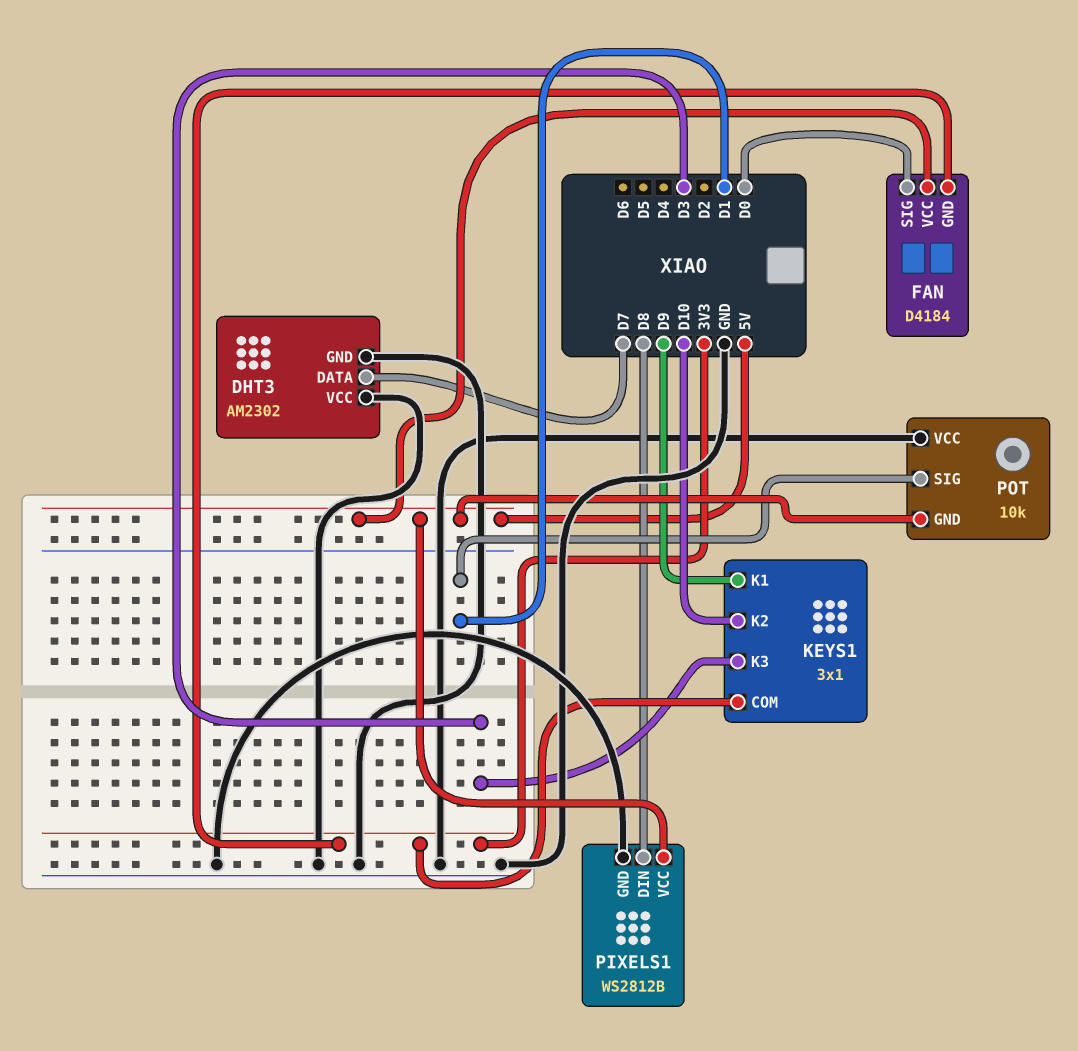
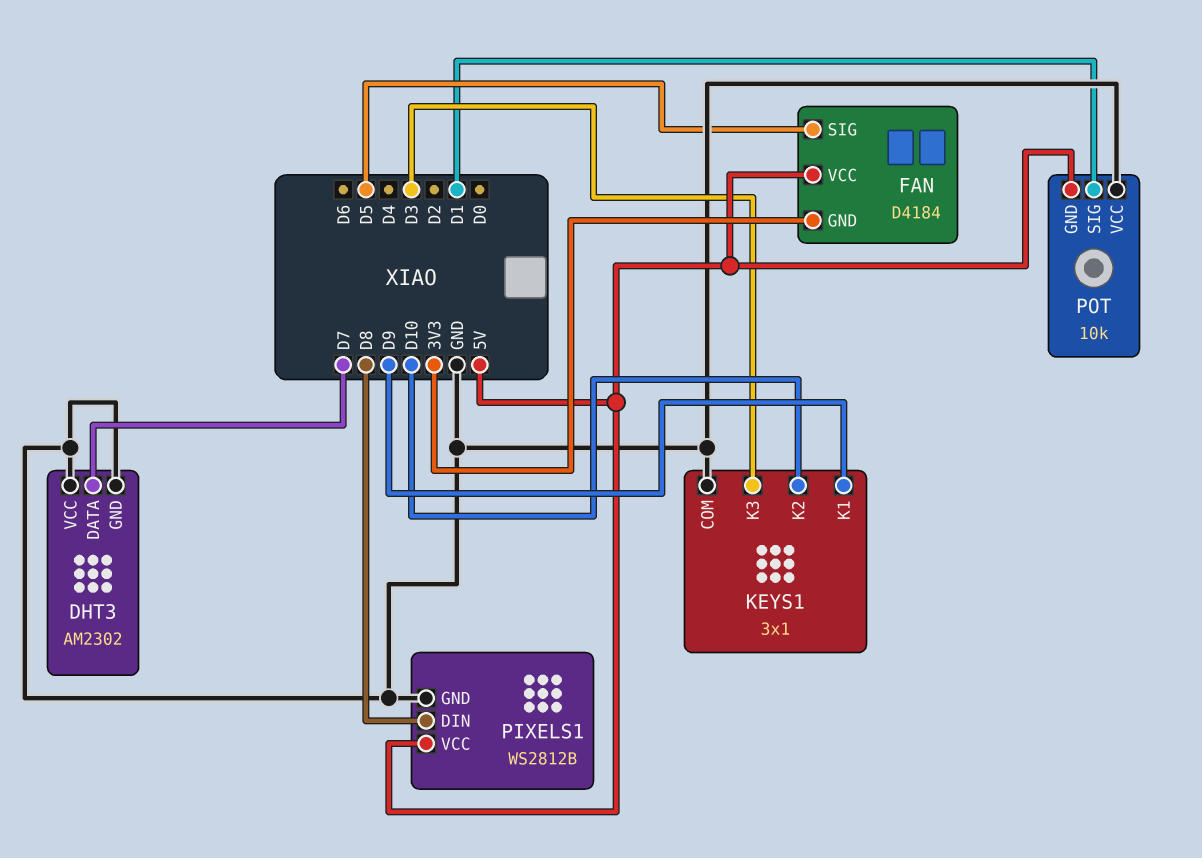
FAN pin SIG: D0 -> D5
KEYS1 pin COM: 3V3 -> GND

